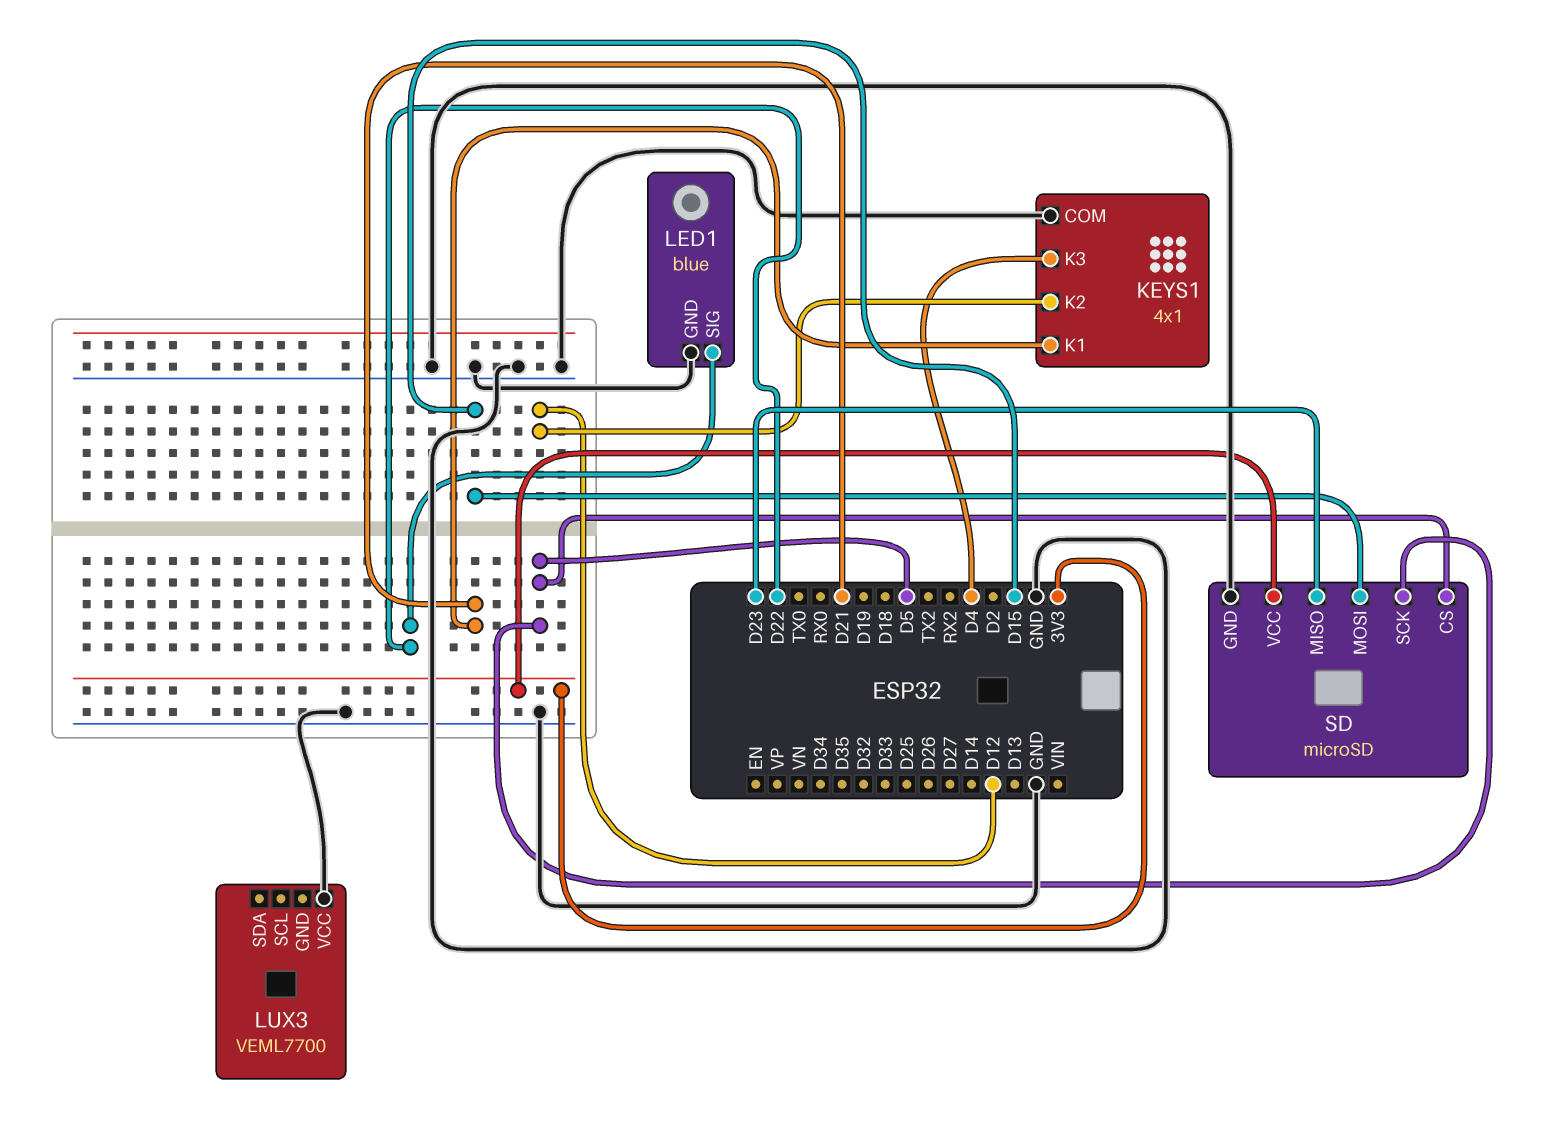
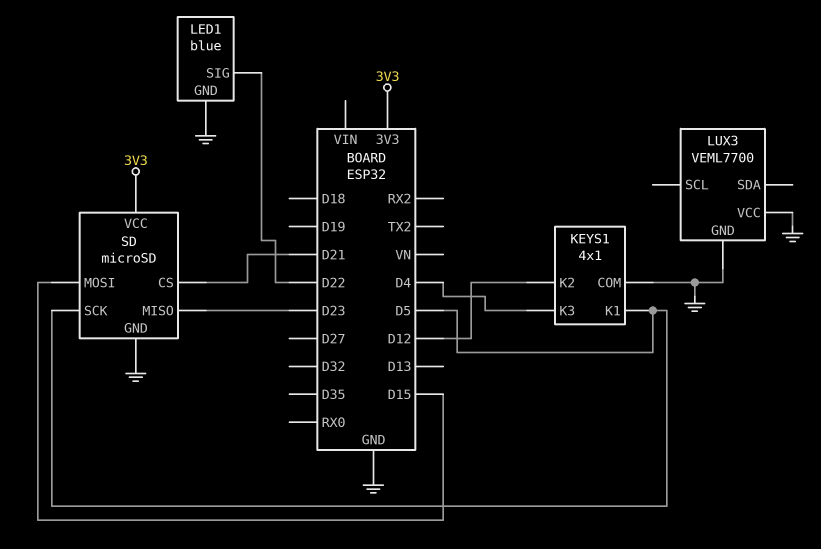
KEYS1 pin K1: D21 -> D5
LUX3 pin GND: none -> GND
SD pin CS: D5 -> D21

